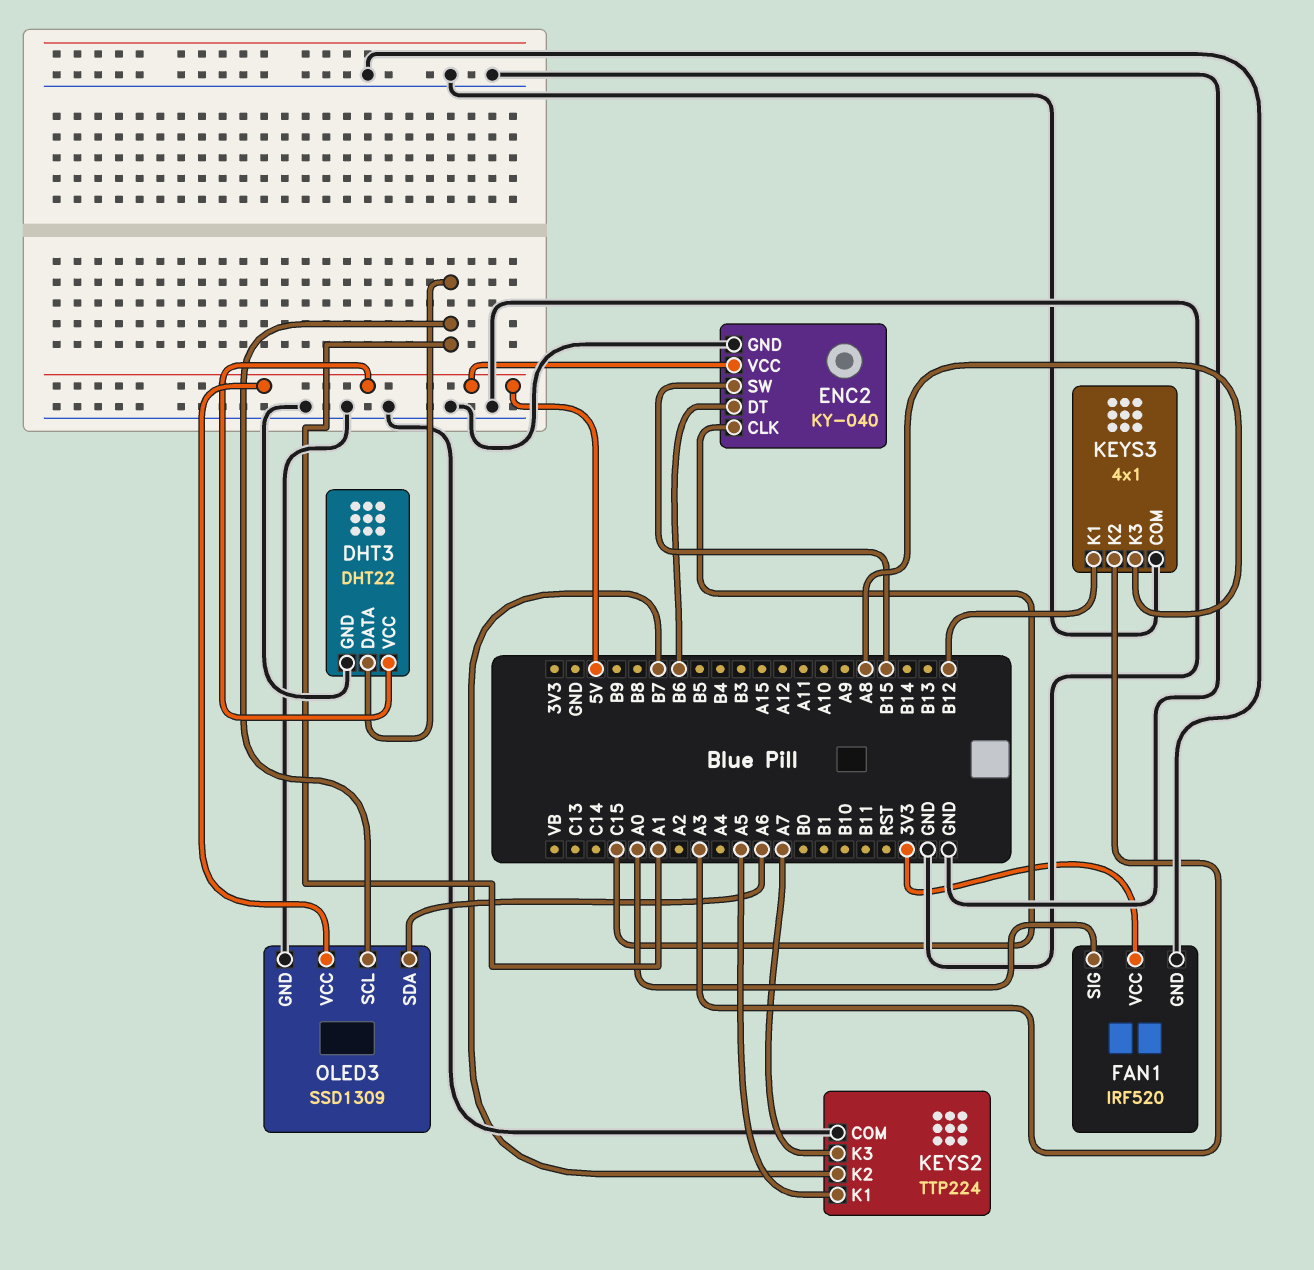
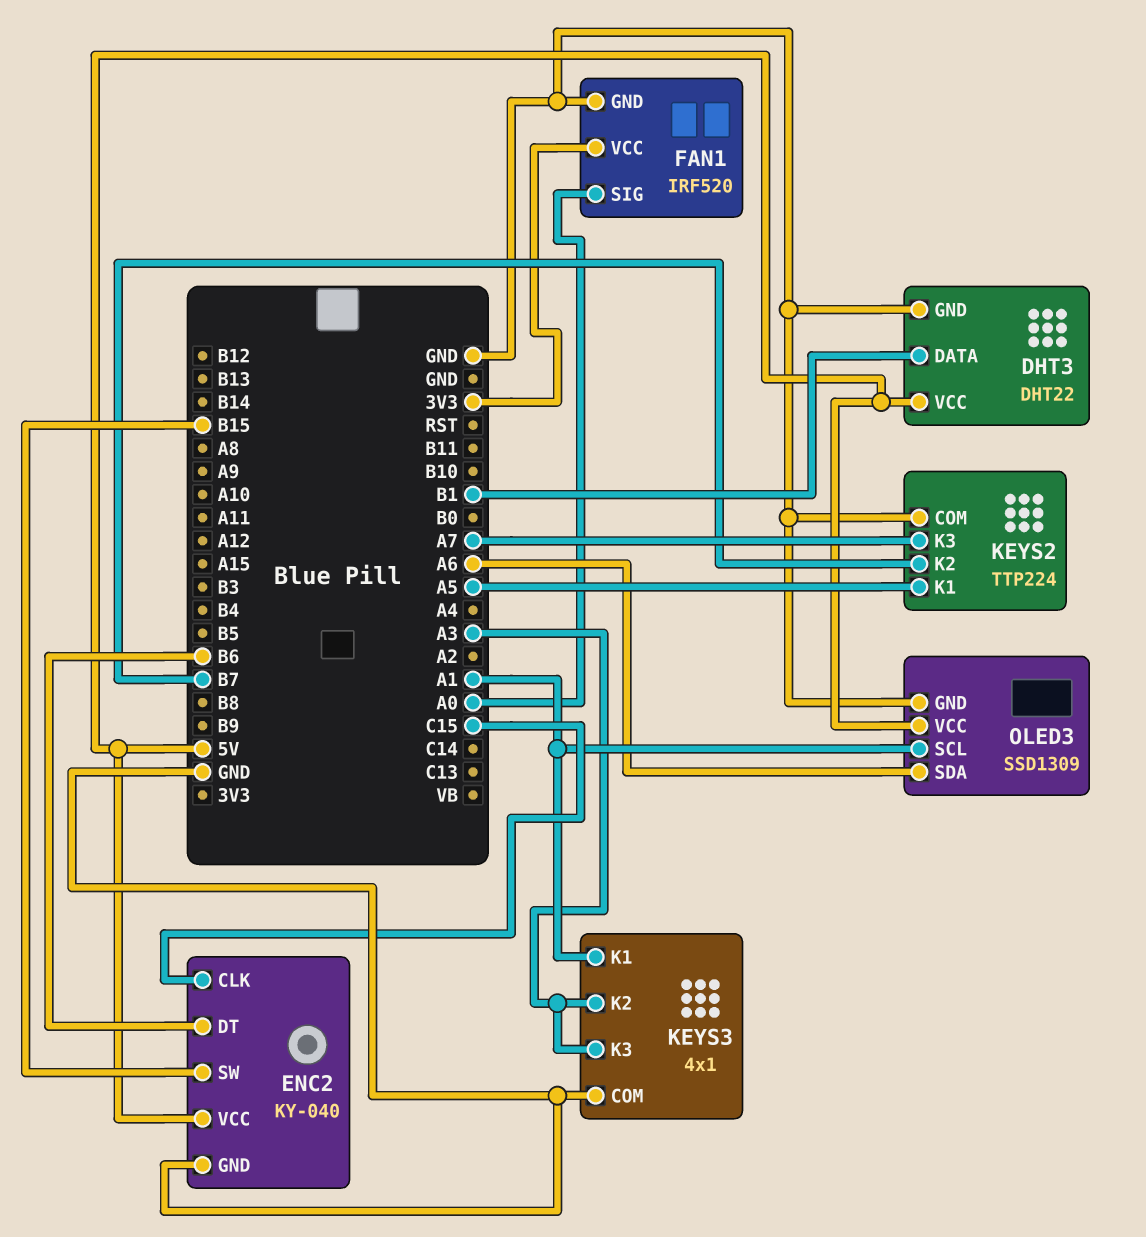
DHT3 pin DATA: A1 -> B1
KEYS3 pin K1: B12 -> A1
KEYS3 pin K3: A8 -> A3

